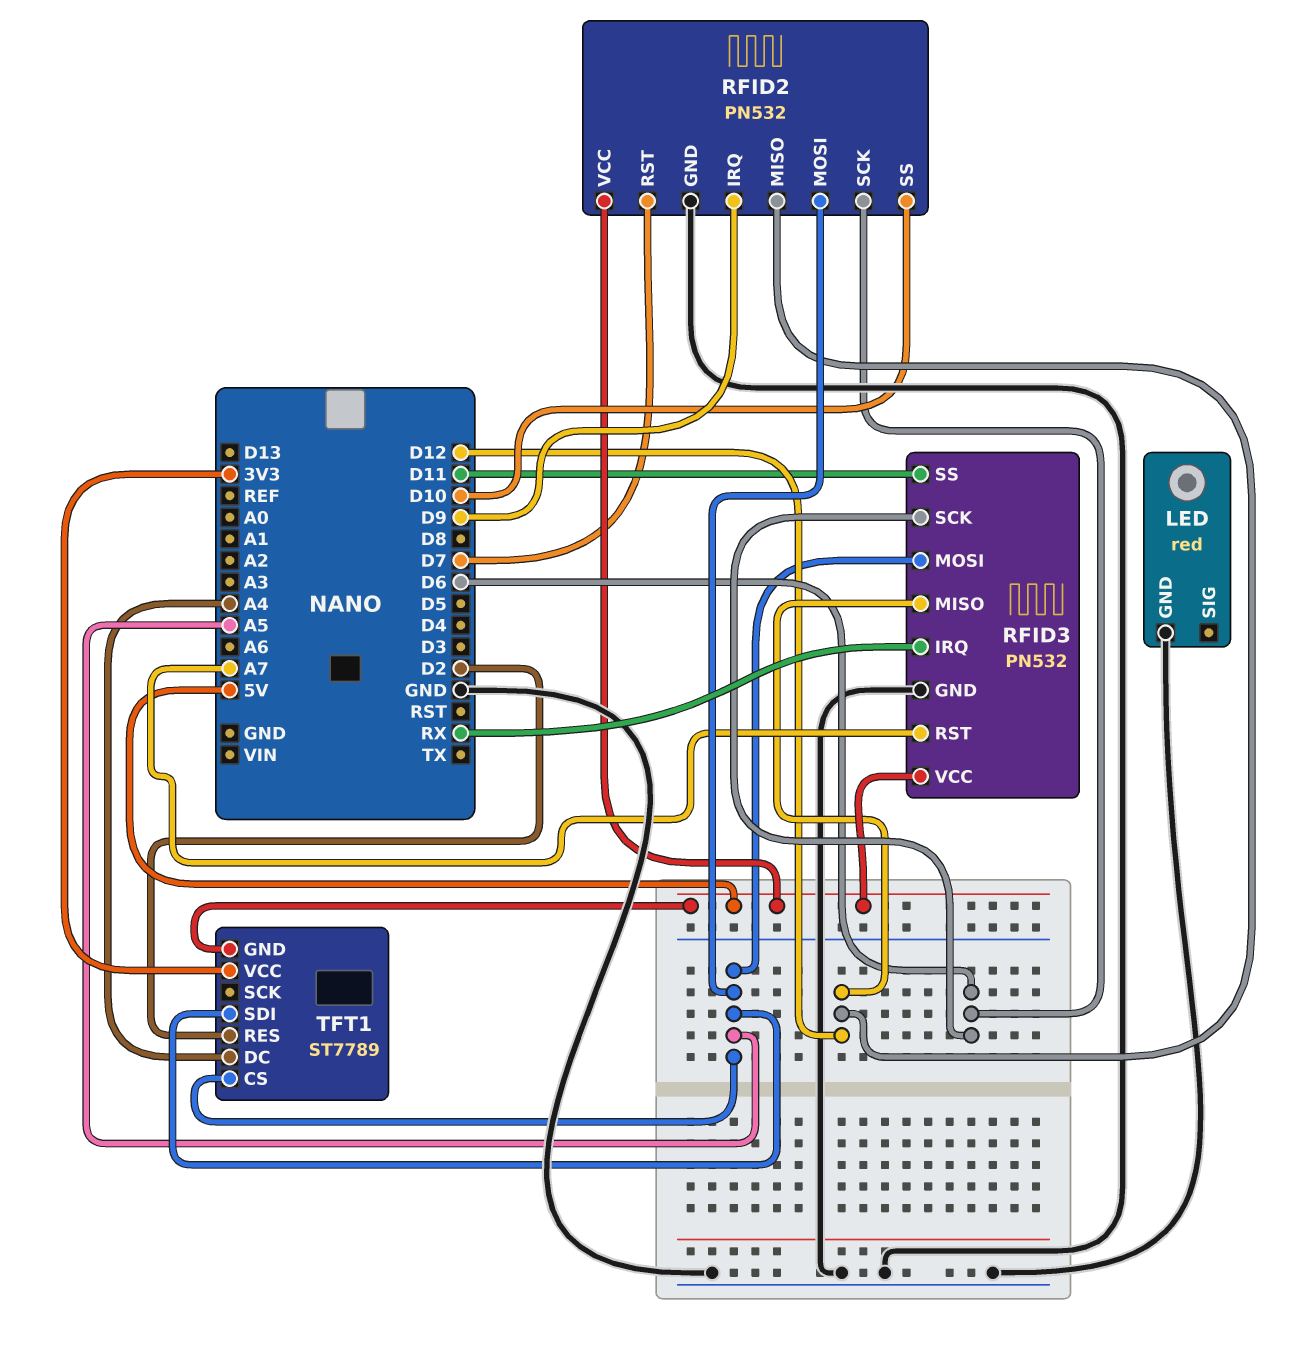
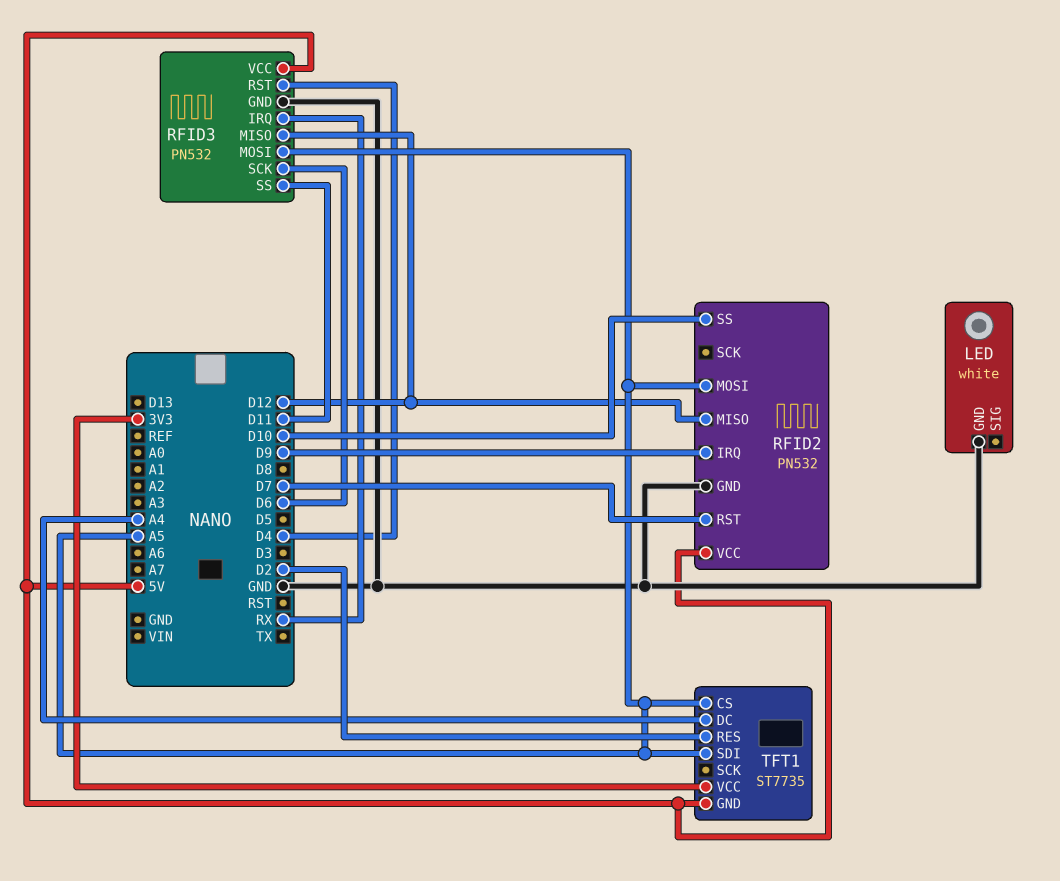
LED: red -> white
RFID2 pin SCK: D6 -> none
RFID3 pin RST: A7 -> D4
TFT1: ST7789 -> ST7735

